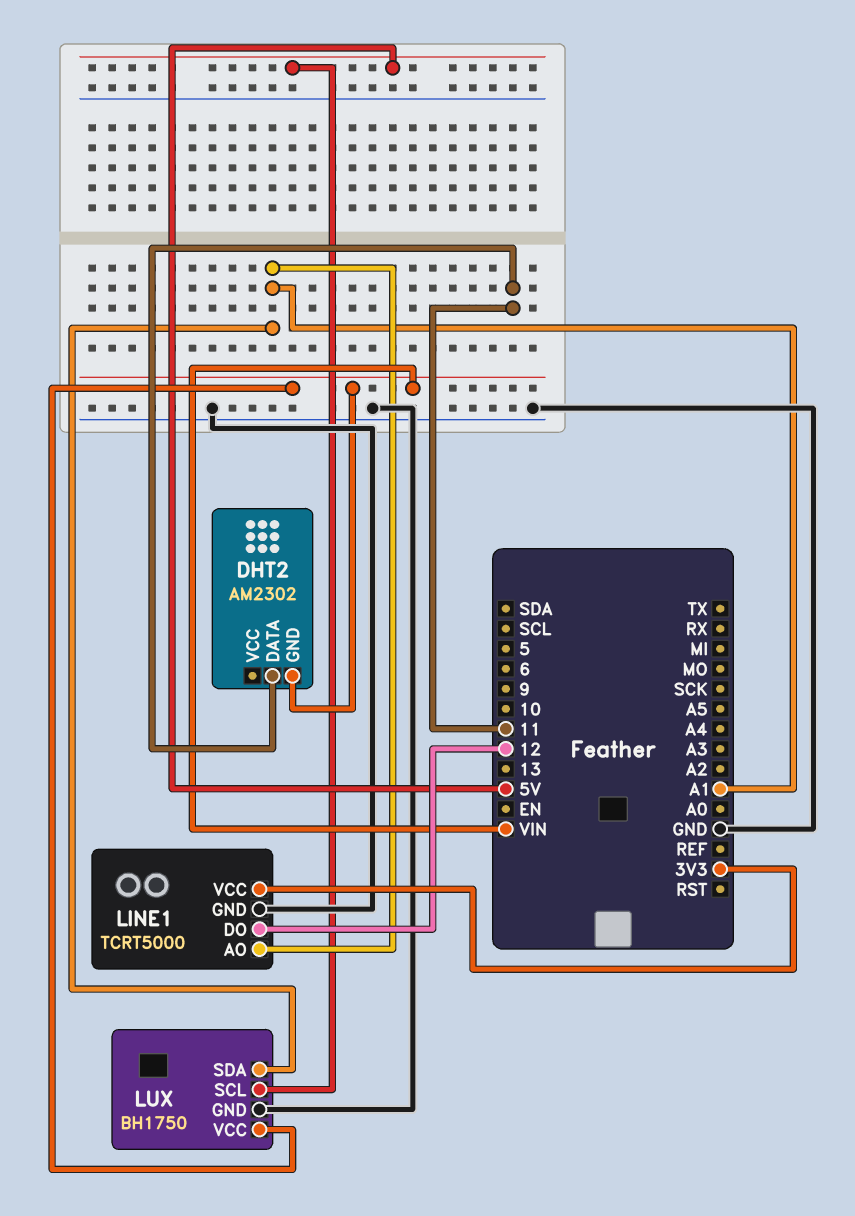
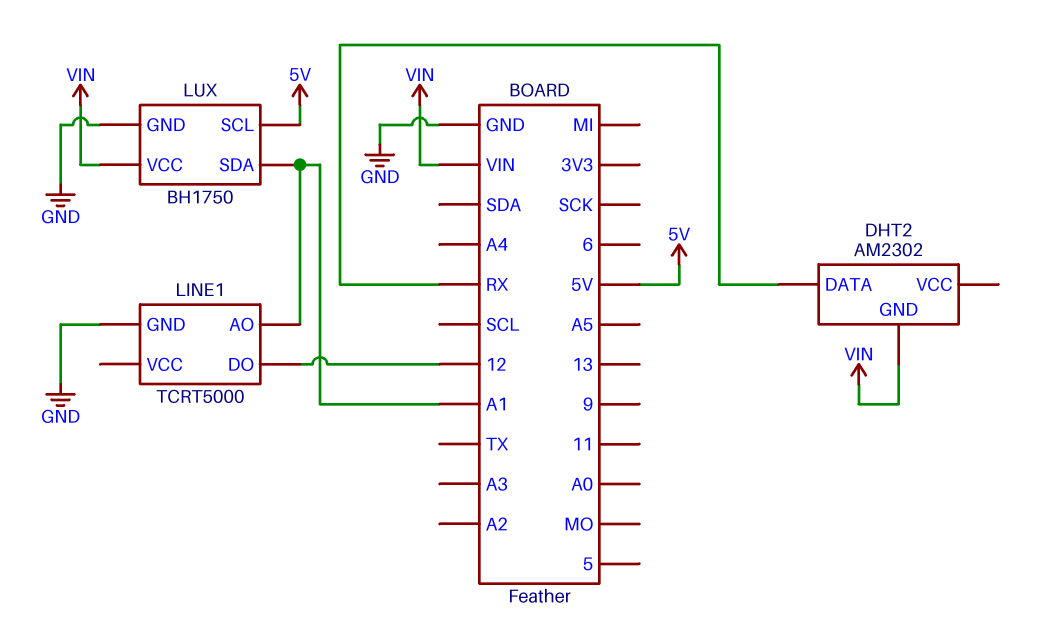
DHT2 pin DATA: 11 -> RX
LINE1 pin VCC: 3V3 -> none

